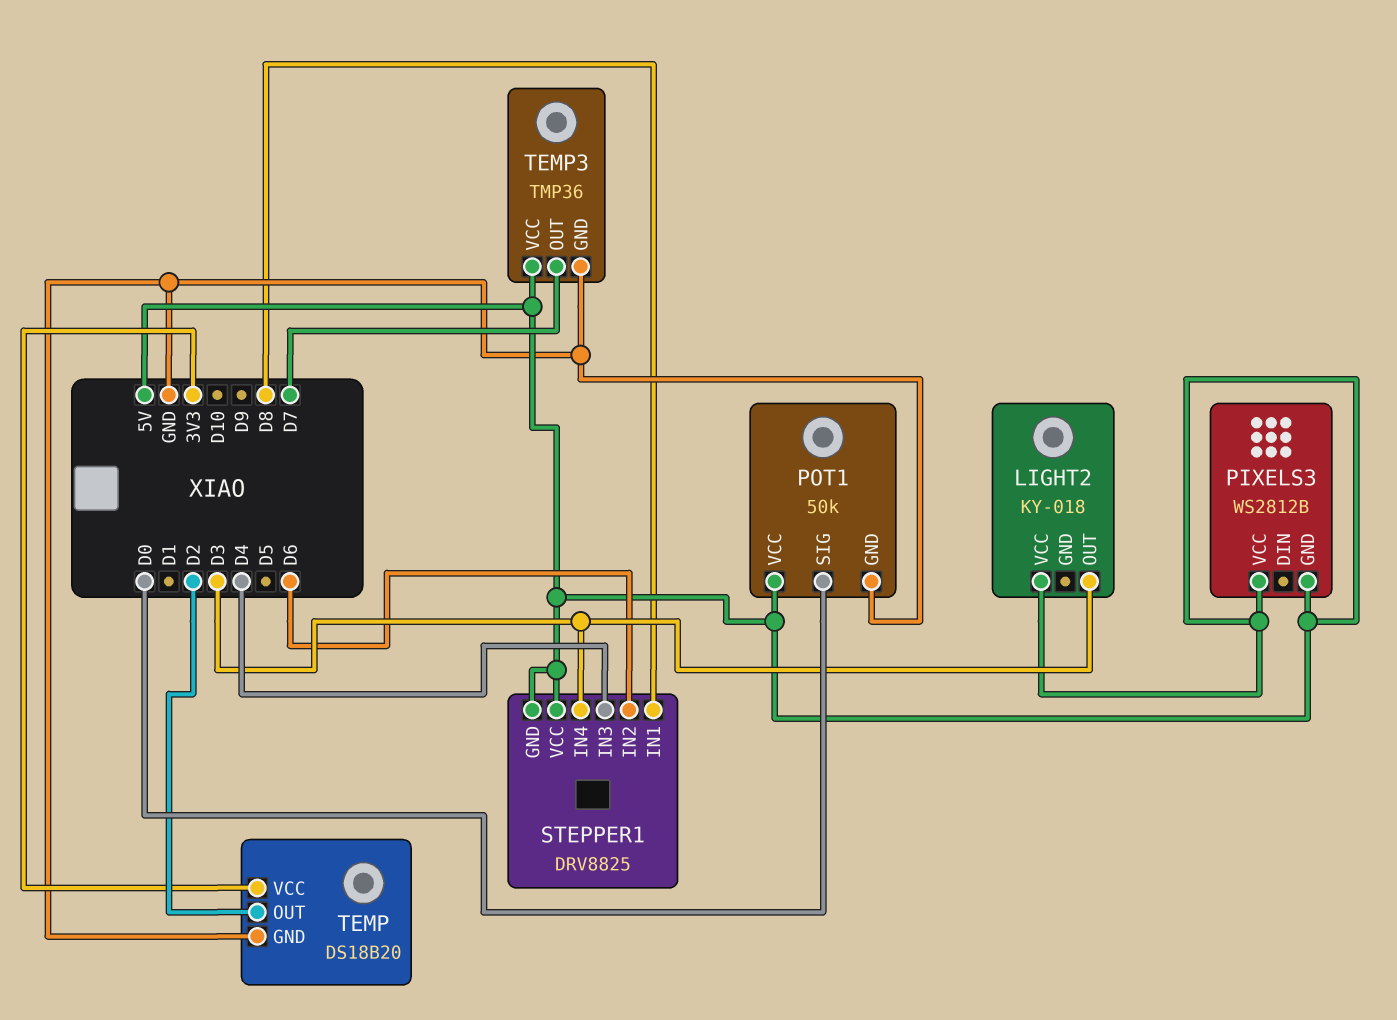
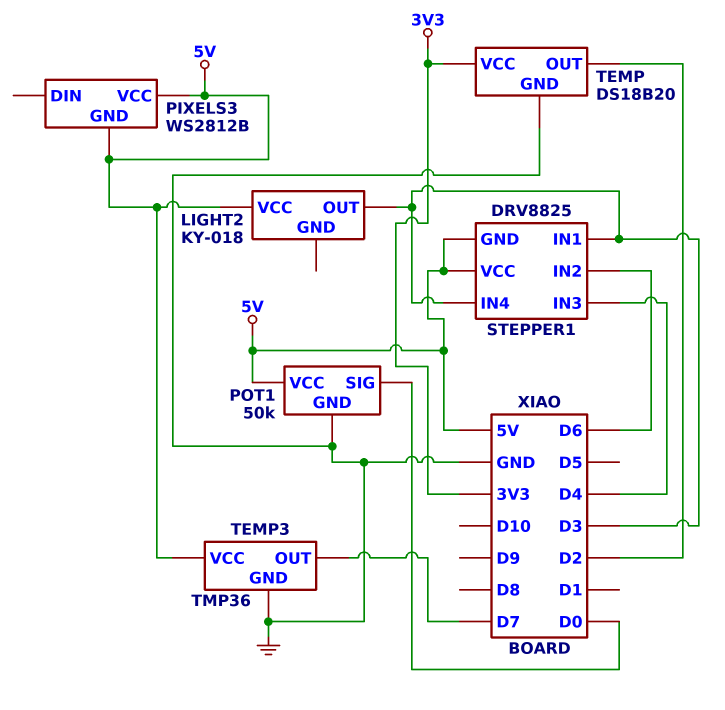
STEPPER1 pin IN1: D8 -> D3

